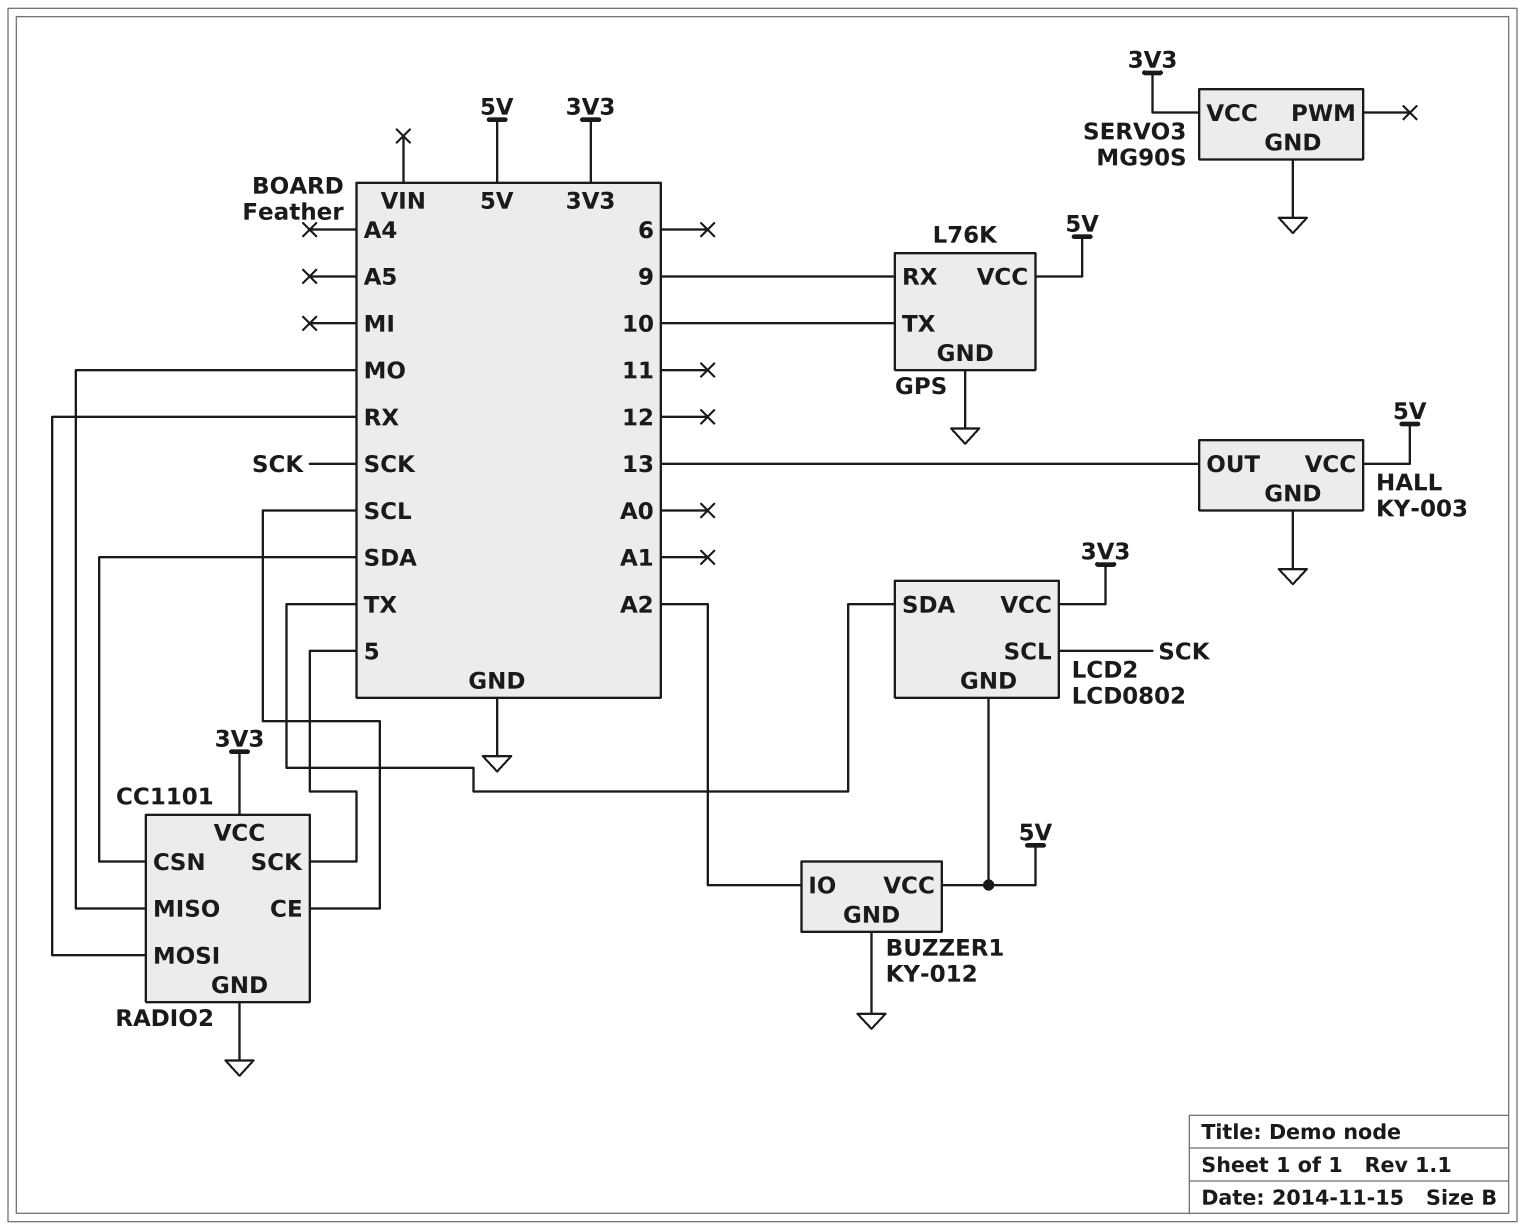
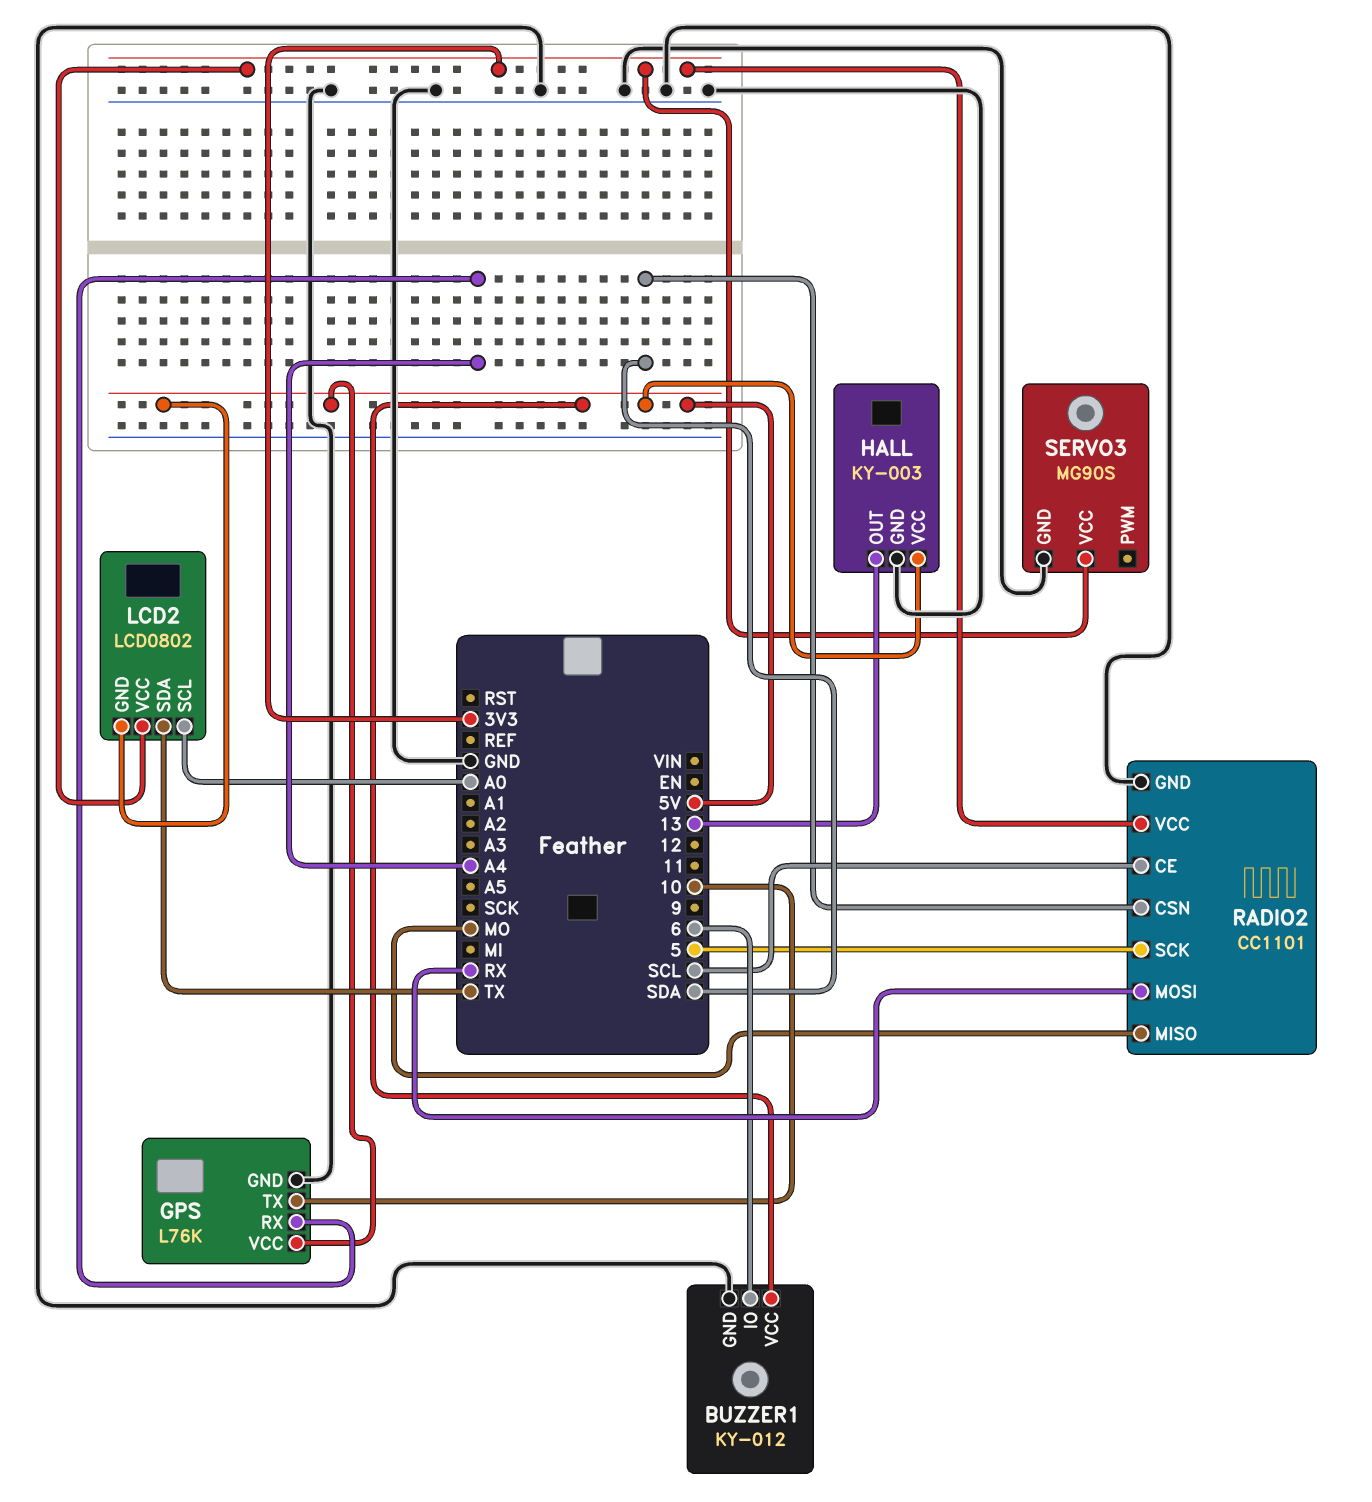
BUZZER1 pin IO: A2 -> 6
GPS pin RX: 9 -> A4
LCD2 pin SCL: SCK -> A0

